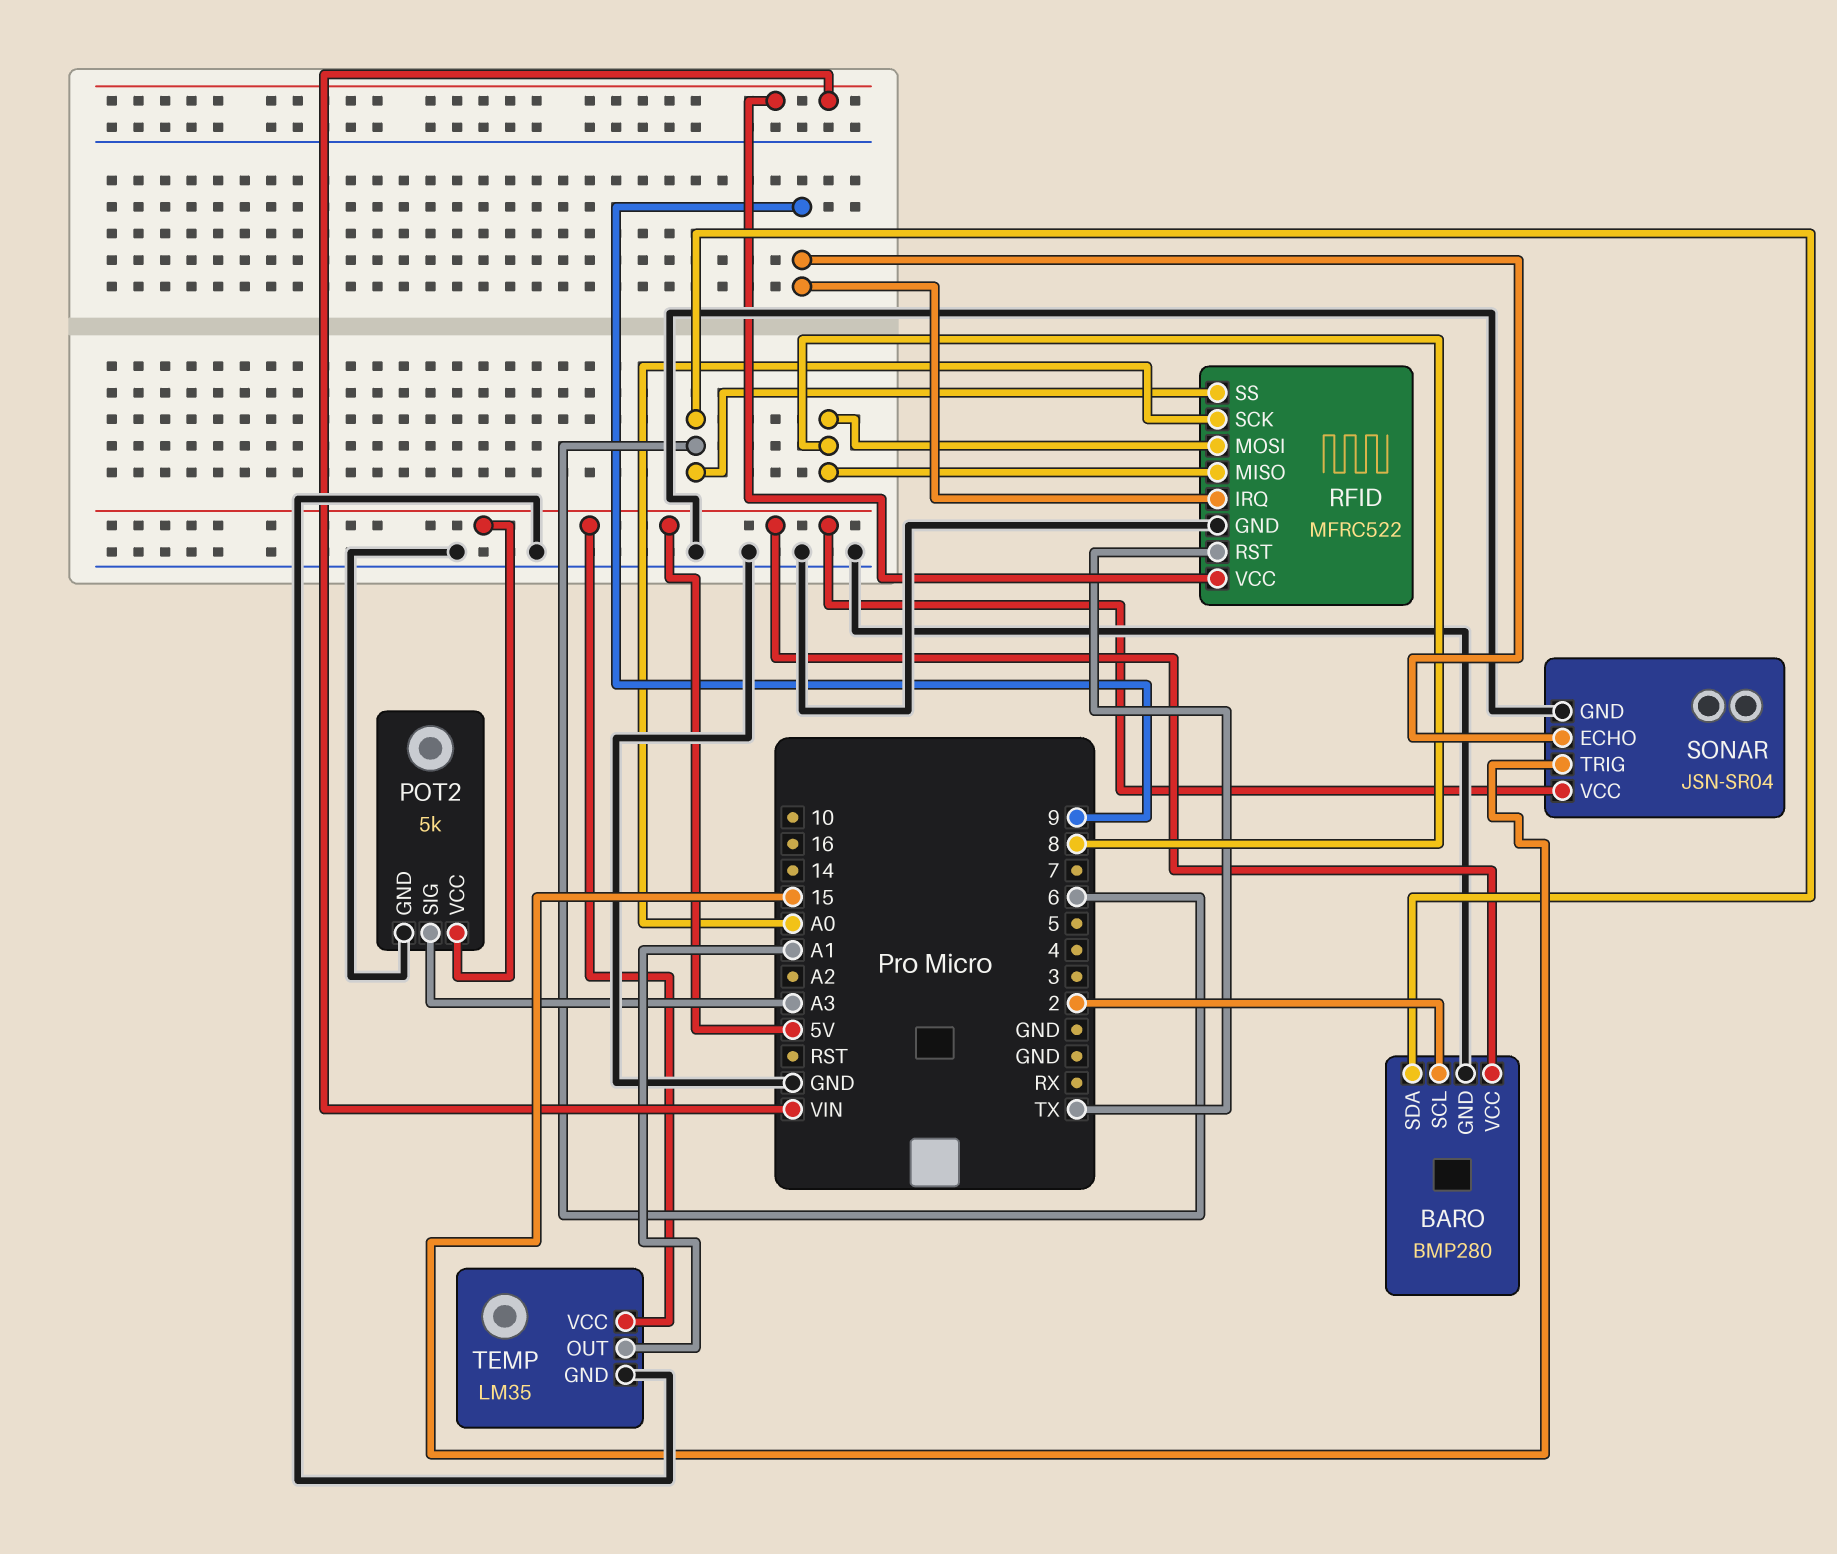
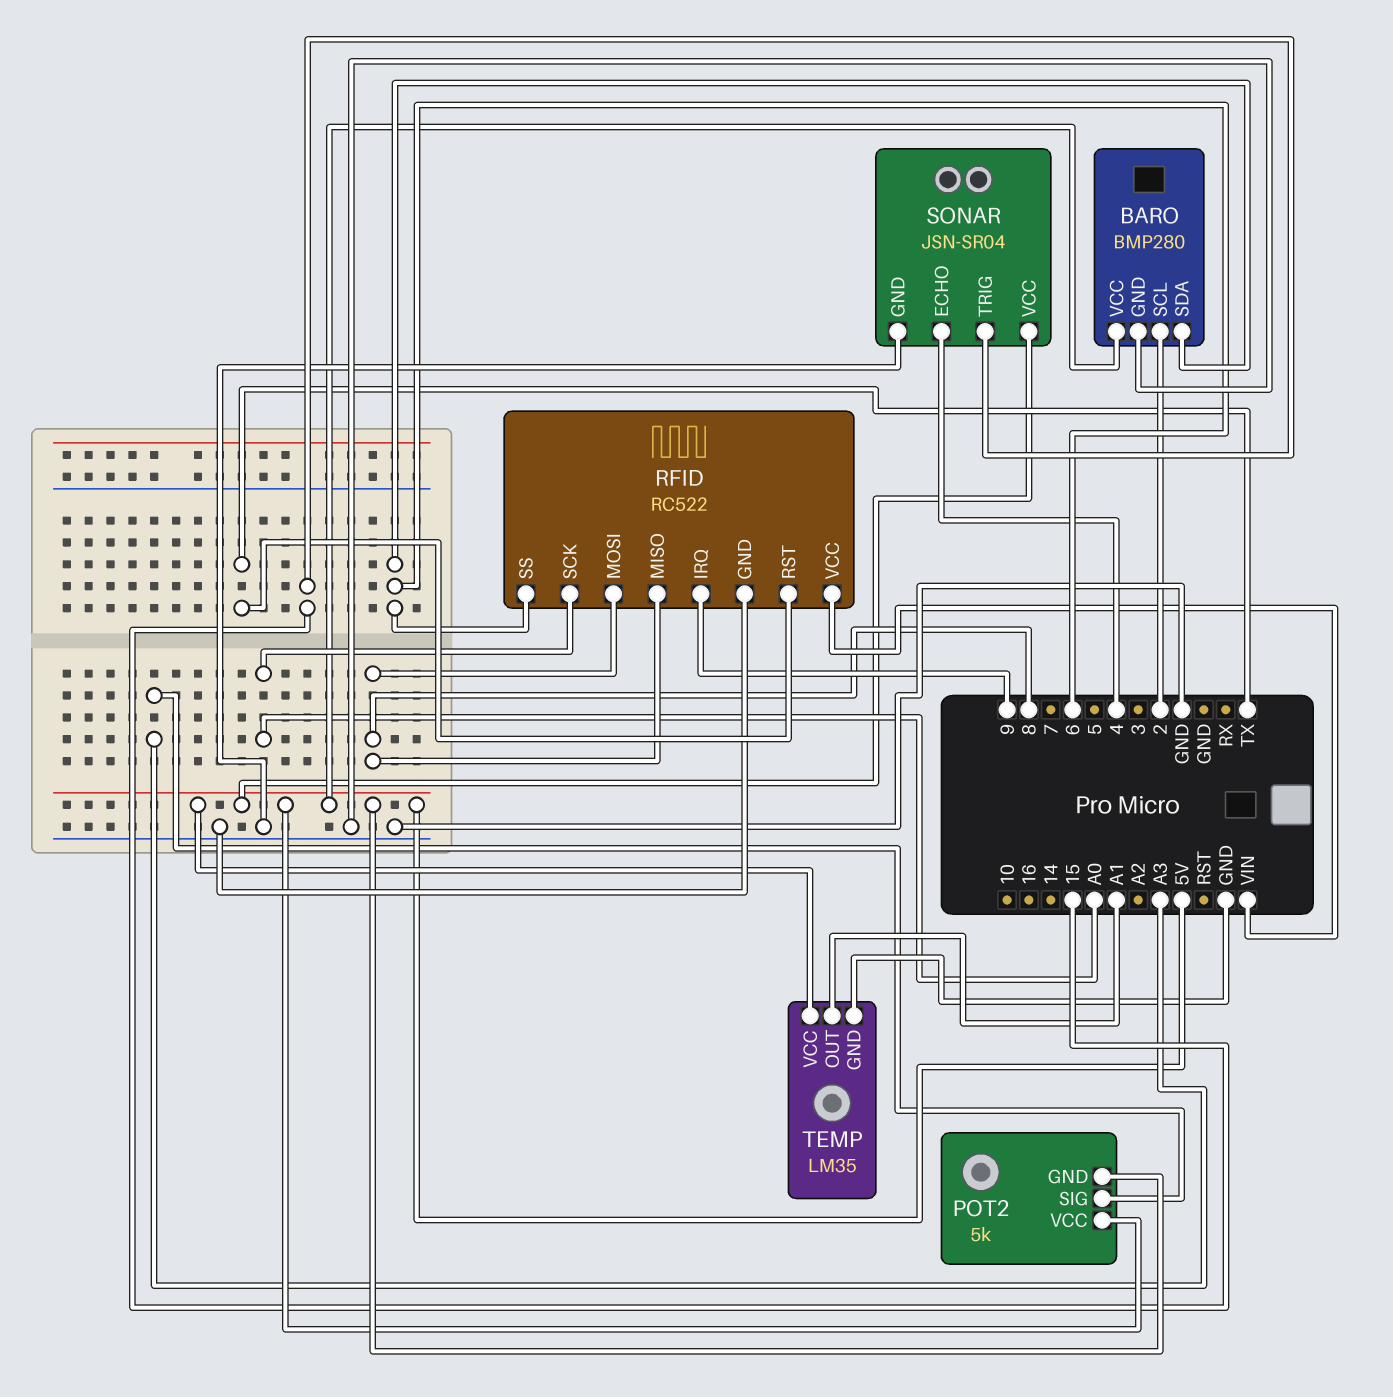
POT2 pin GND: GND -> 5V
RFID: MFRC522 -> RC522
SONAR pin ECHO: 9 -> 4

